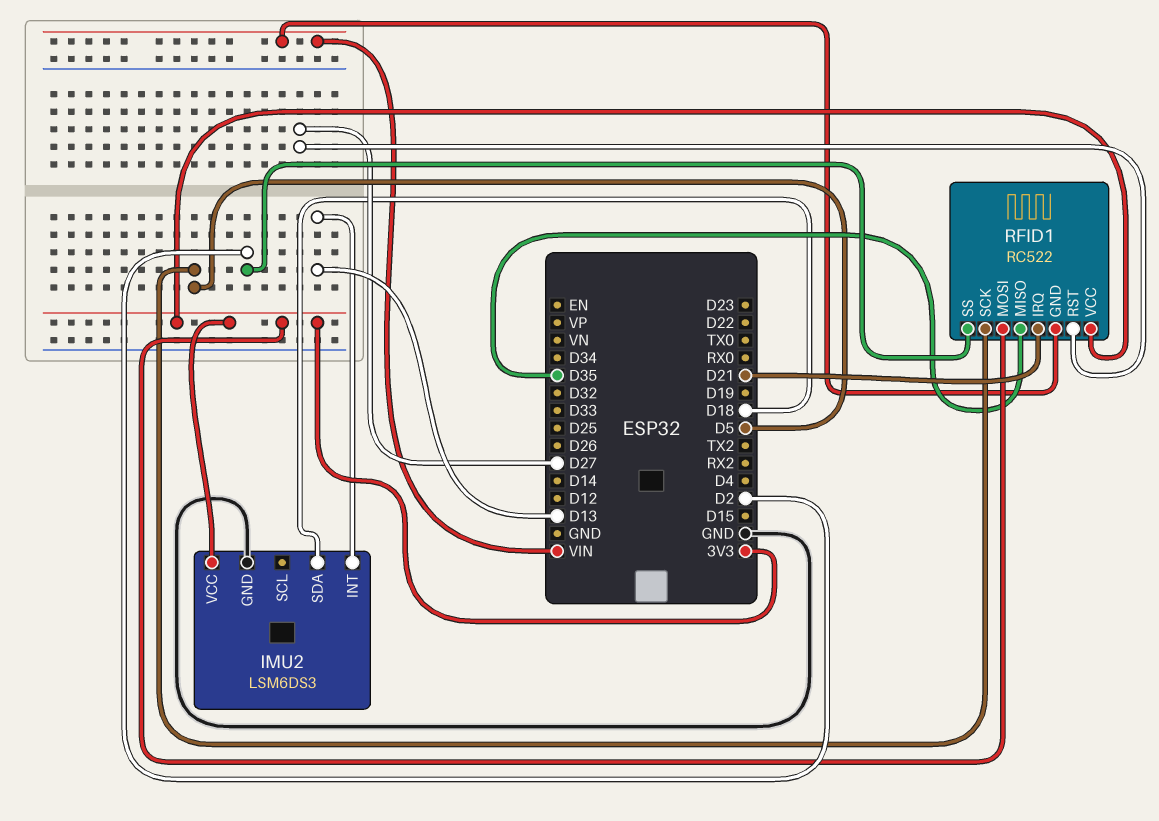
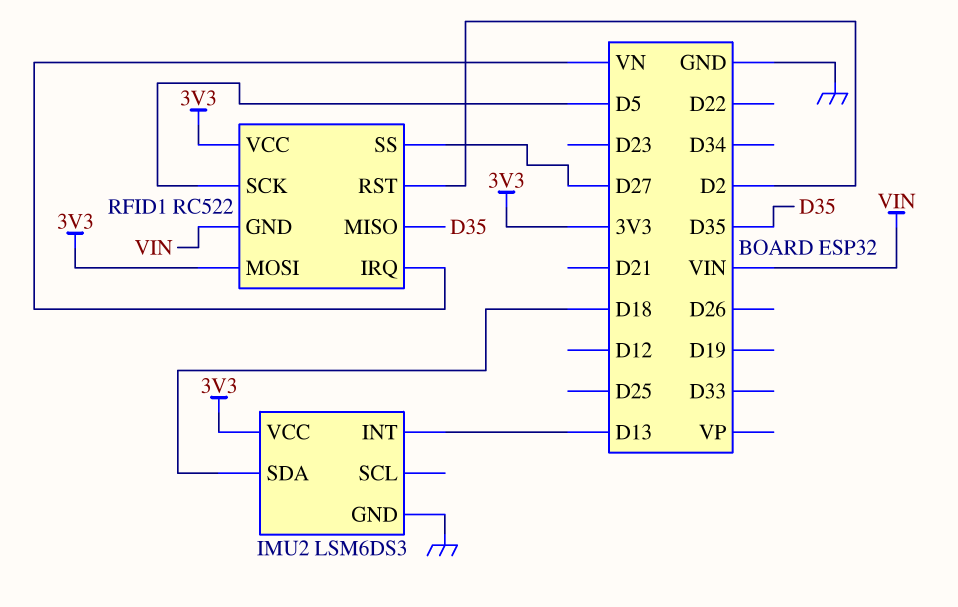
RFID1 pin IRQ: D21 -> VN
RFID1 pin RST: D27 -> D2
RFID1 pin SS: D2 -> D27

